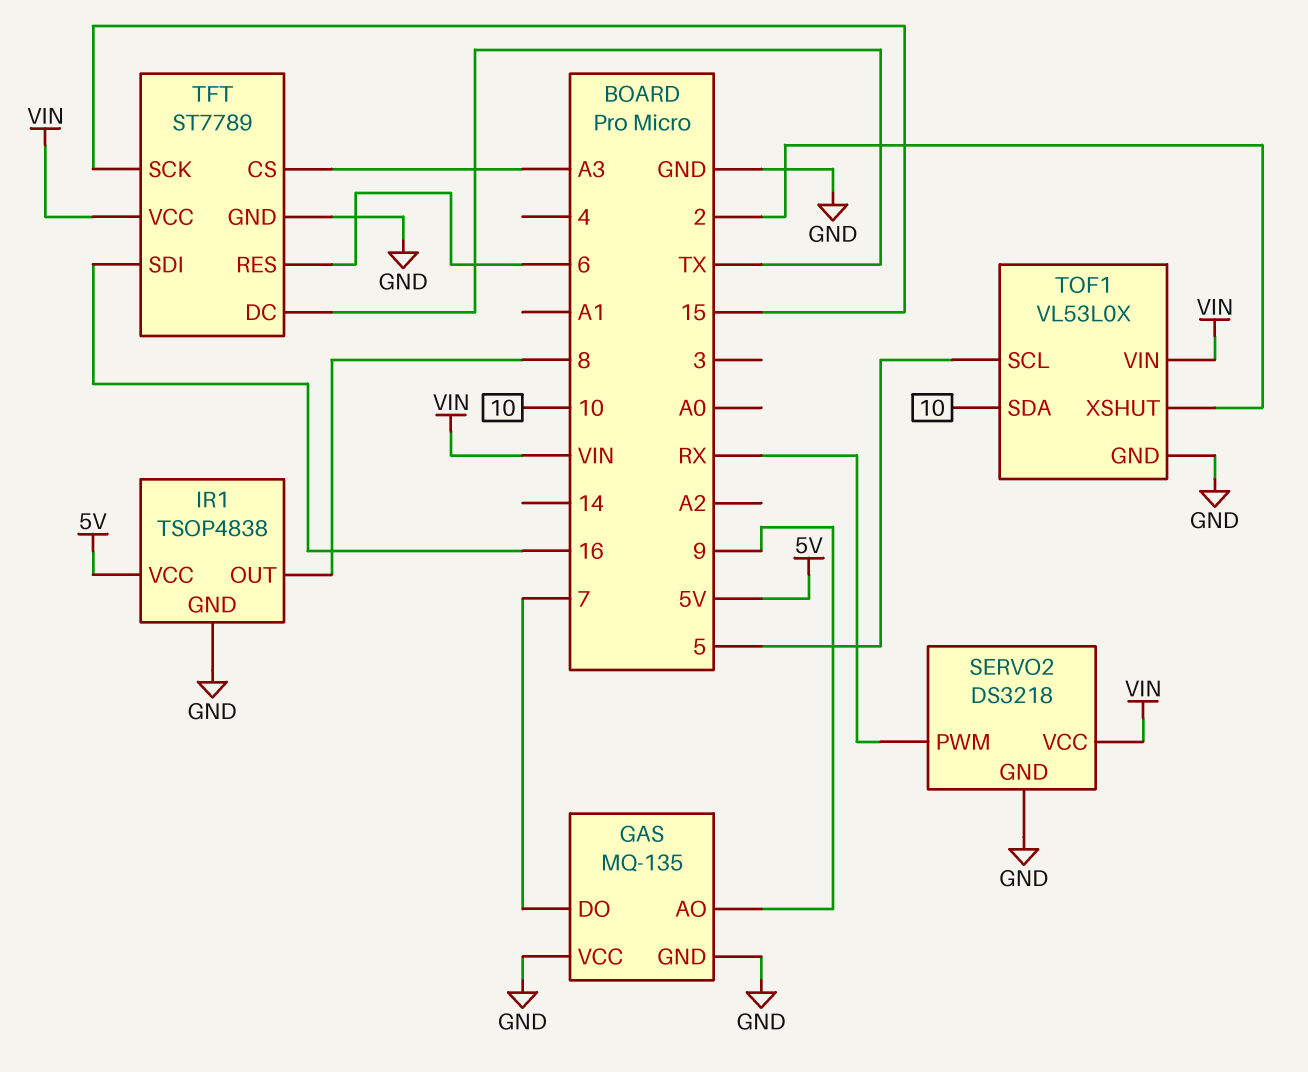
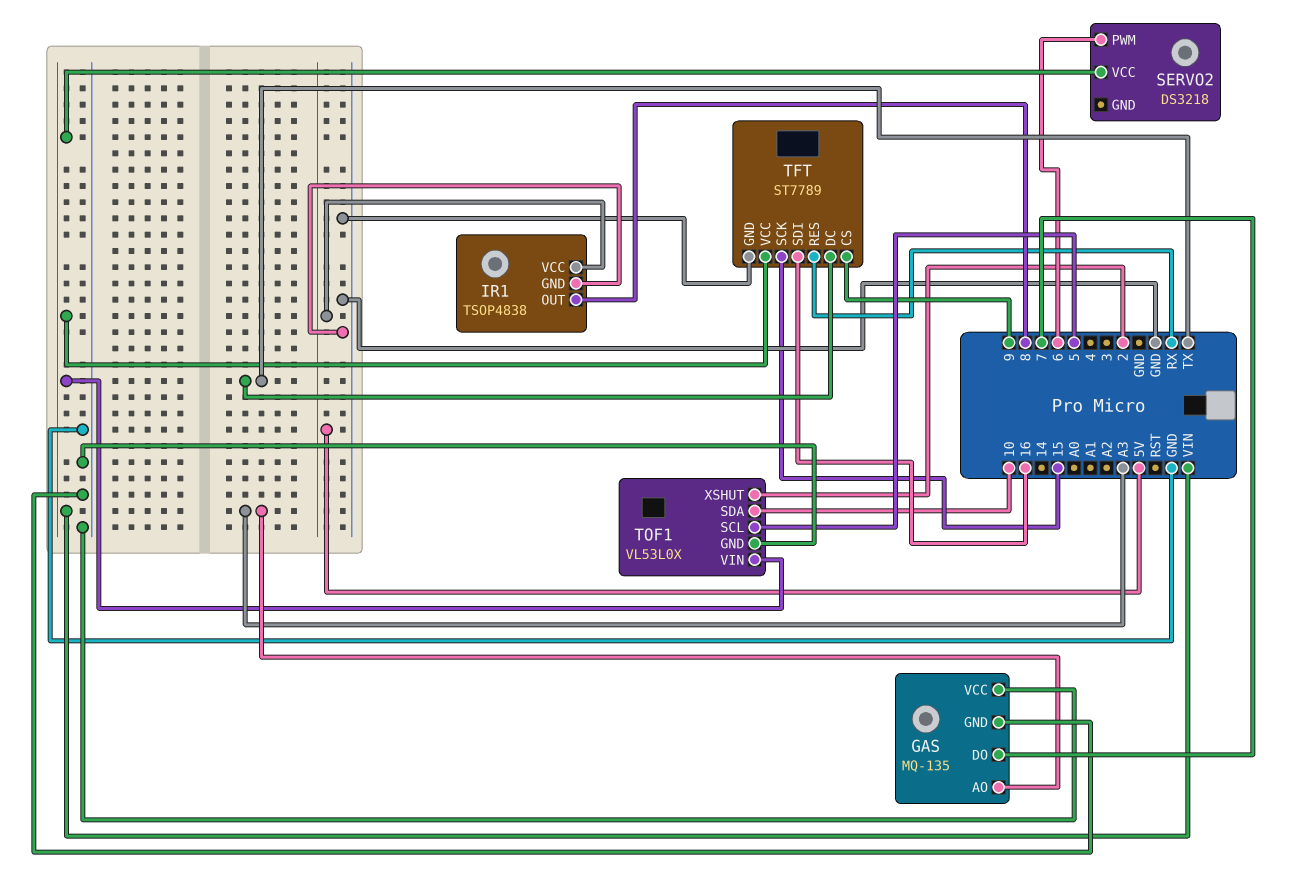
GAS pin AO: 9 -> A3
SERVO2 pin GND: GND -> none
SERVO2 pin PWM: RX -> 6
TFT pin CS: A3 -> 9
TFT pin RES: 6 -> RX

